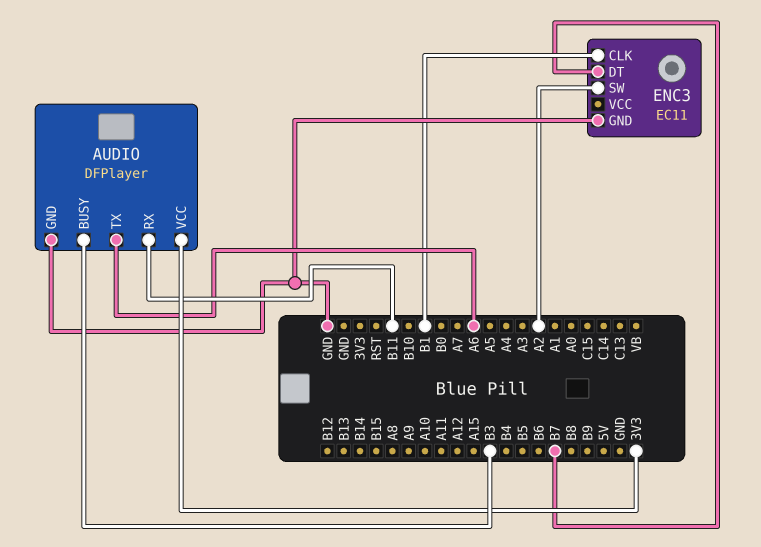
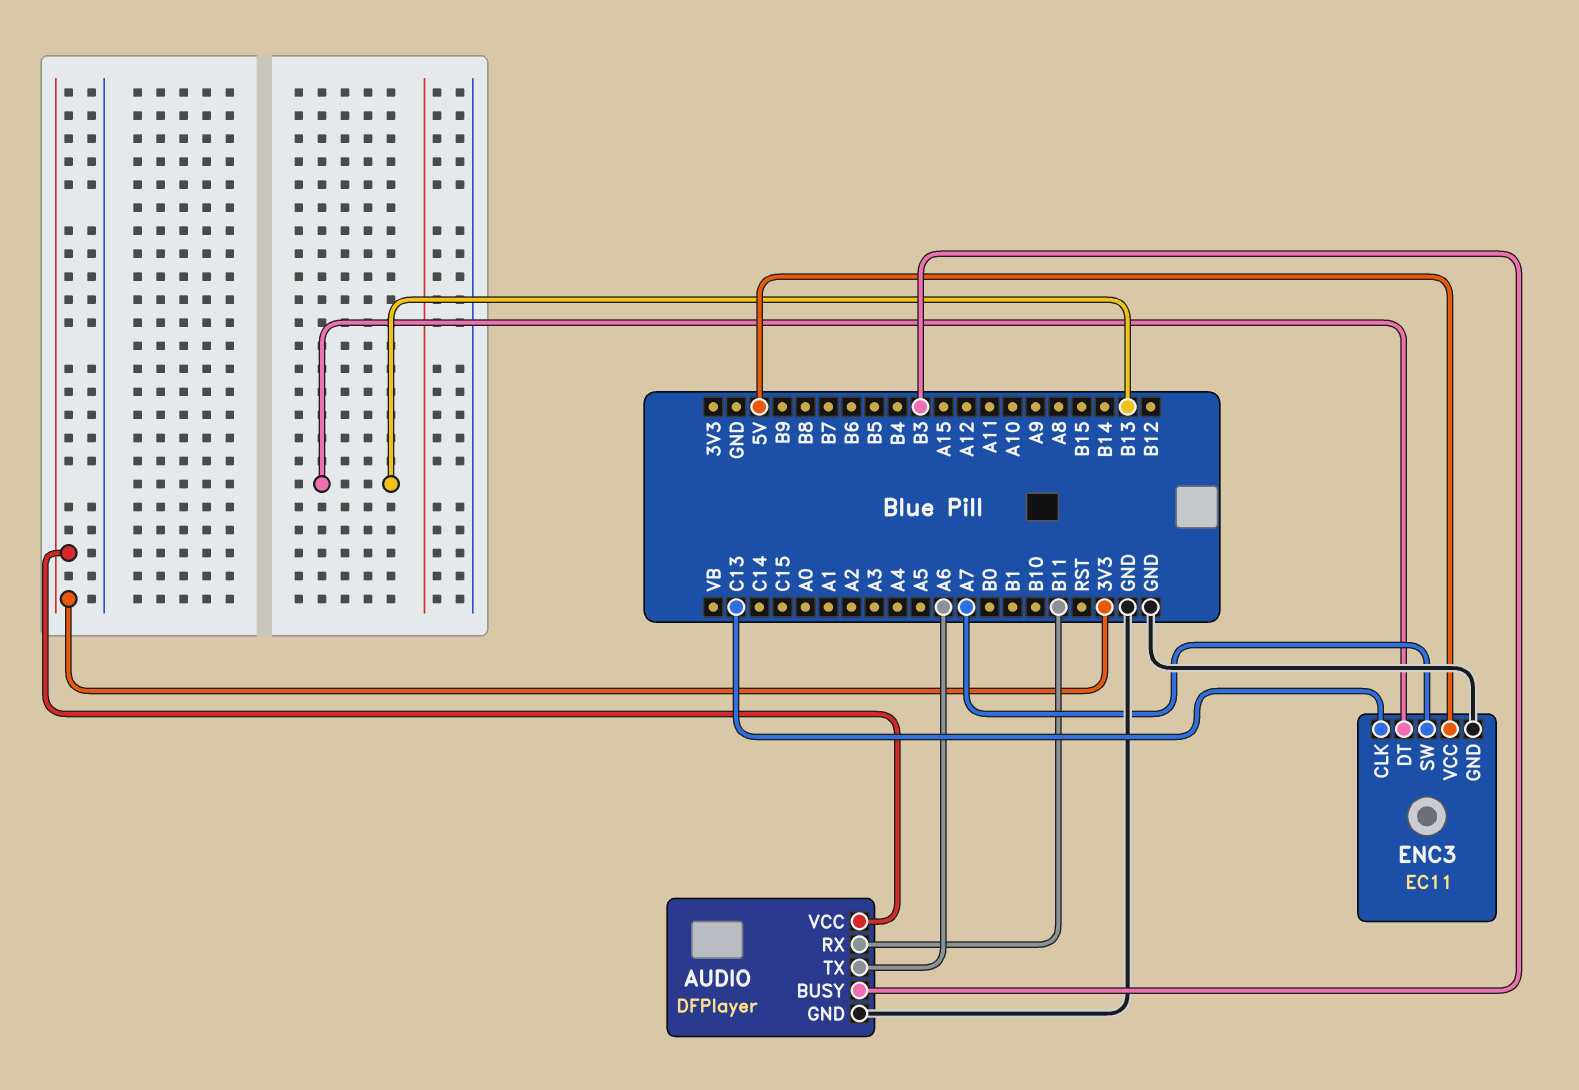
ENC3 pin CLK: B1 -> C13
ENC3 pin DT: B7 -> B13
ENC3 pin SW: A2 -> A7
ENC3 pin VCC: none -> 5V

